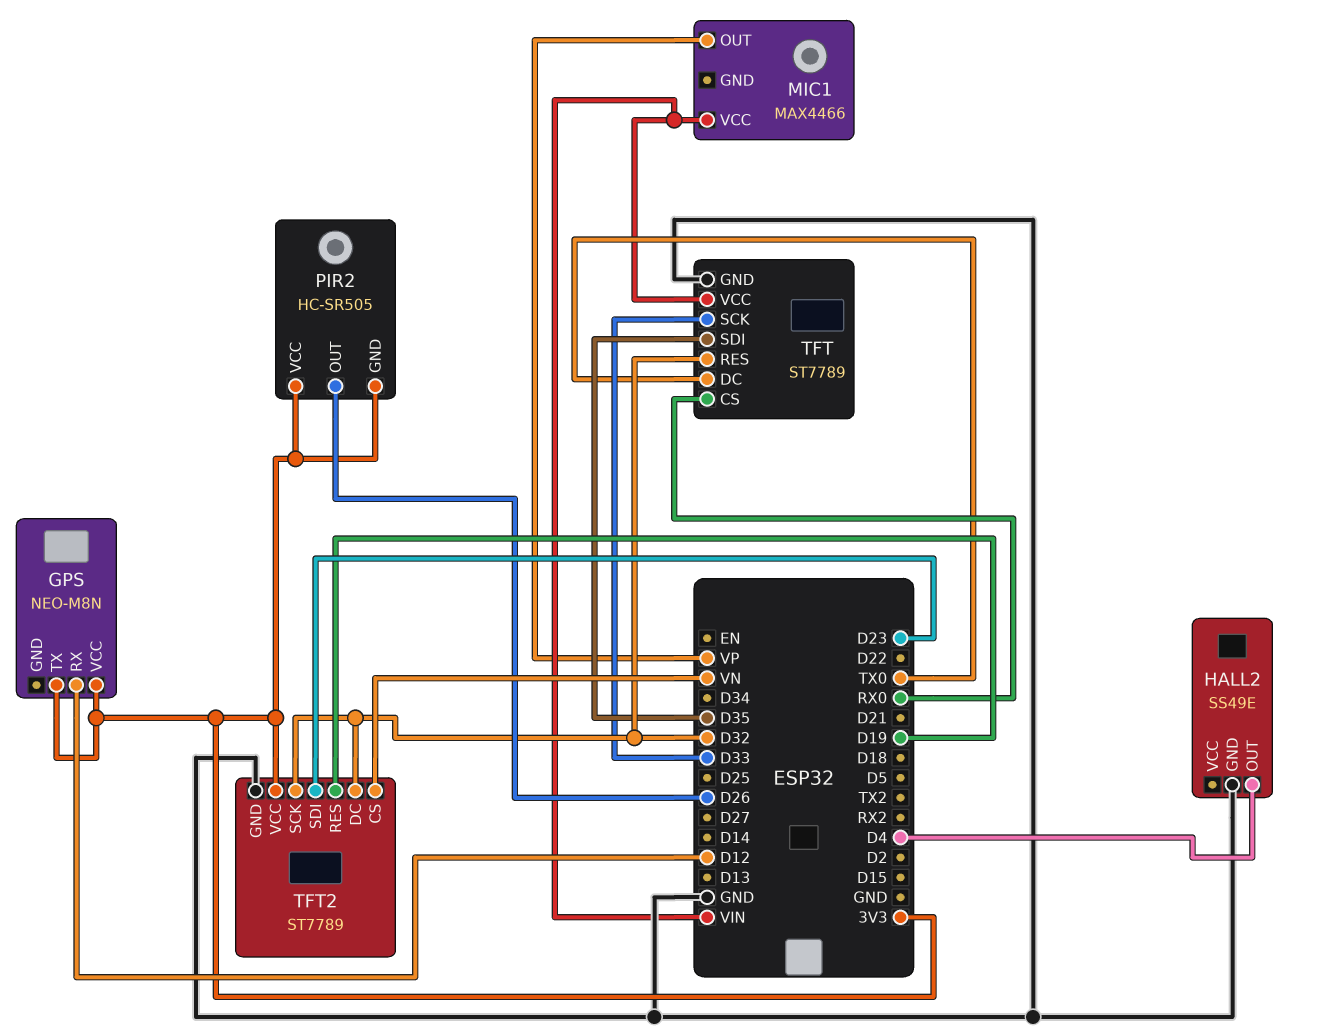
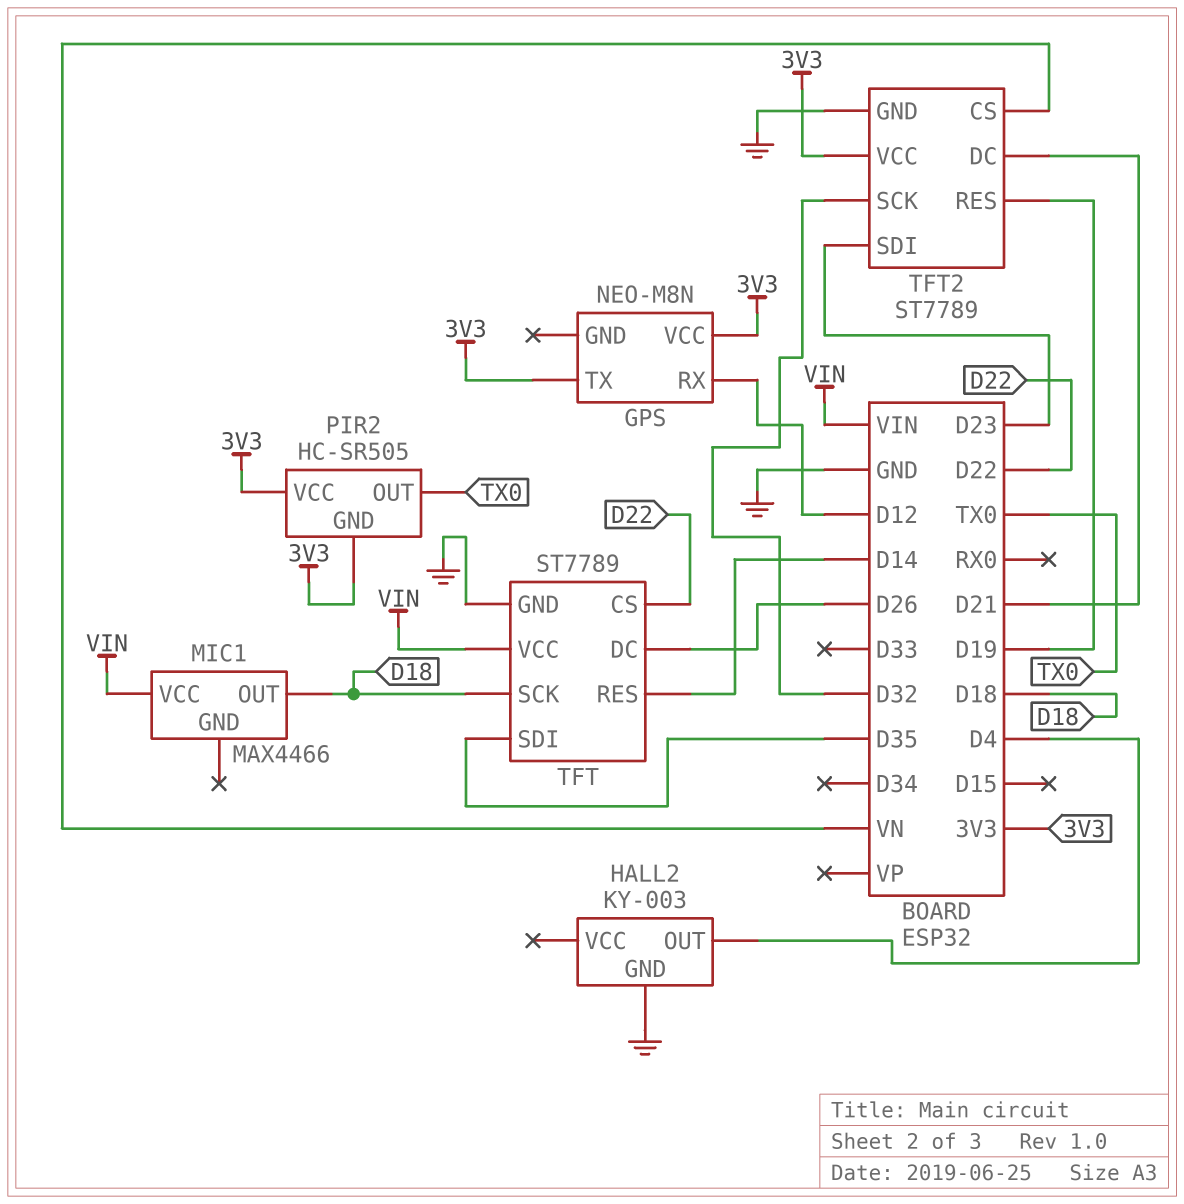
HALL2: SS49E -> KY-003
MIC1 pin OUT: VP -> D18
PIR2 pin OUT: D26 -> TX0
TFT pin CS: RX0 -> D22
TFT pin DC: TX0 -> D26
TFT pin RES: D32 -> D14
TFT pin SCK: D33 -> D18
TFT2 pin DC: D32 -> D21

